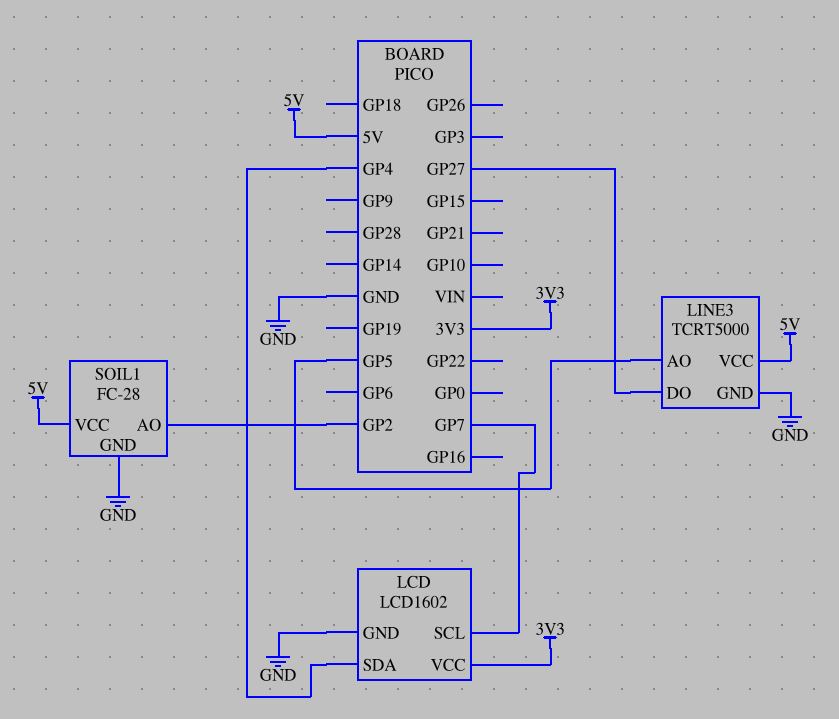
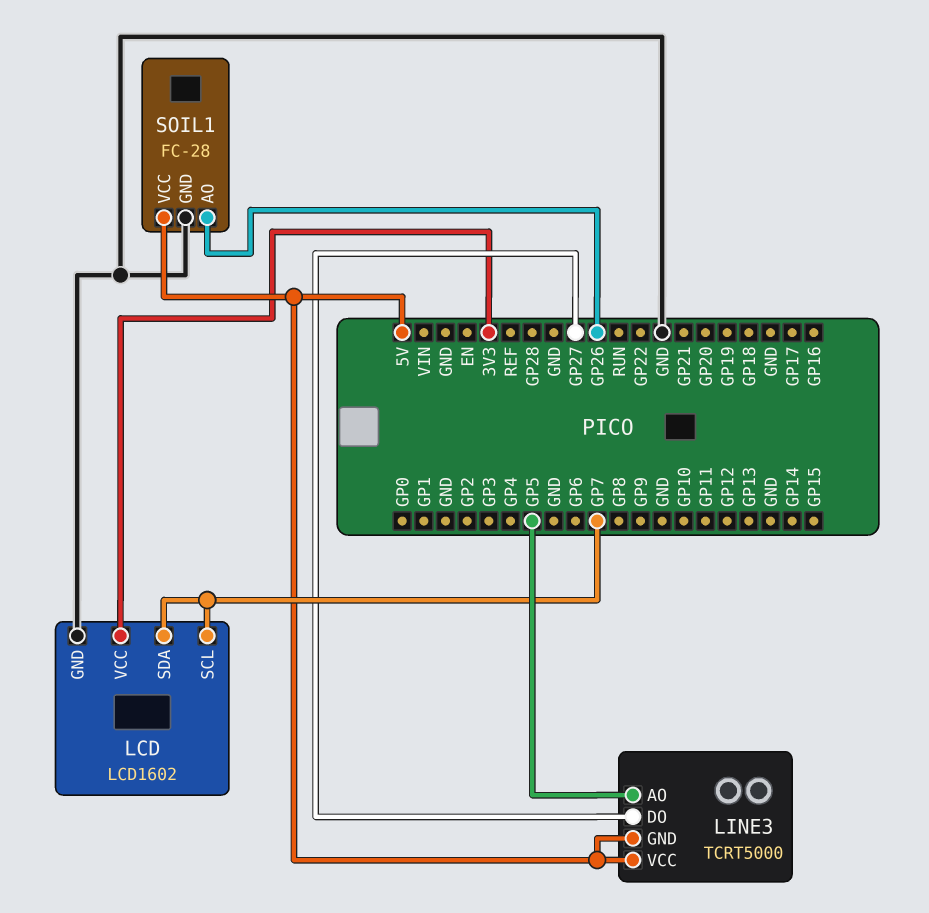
LCD pin SDA: GP4 -> GP7
LINE3 pin GND: GND -> 5V
SOIL1 pin AO: GP2 -> GP26

